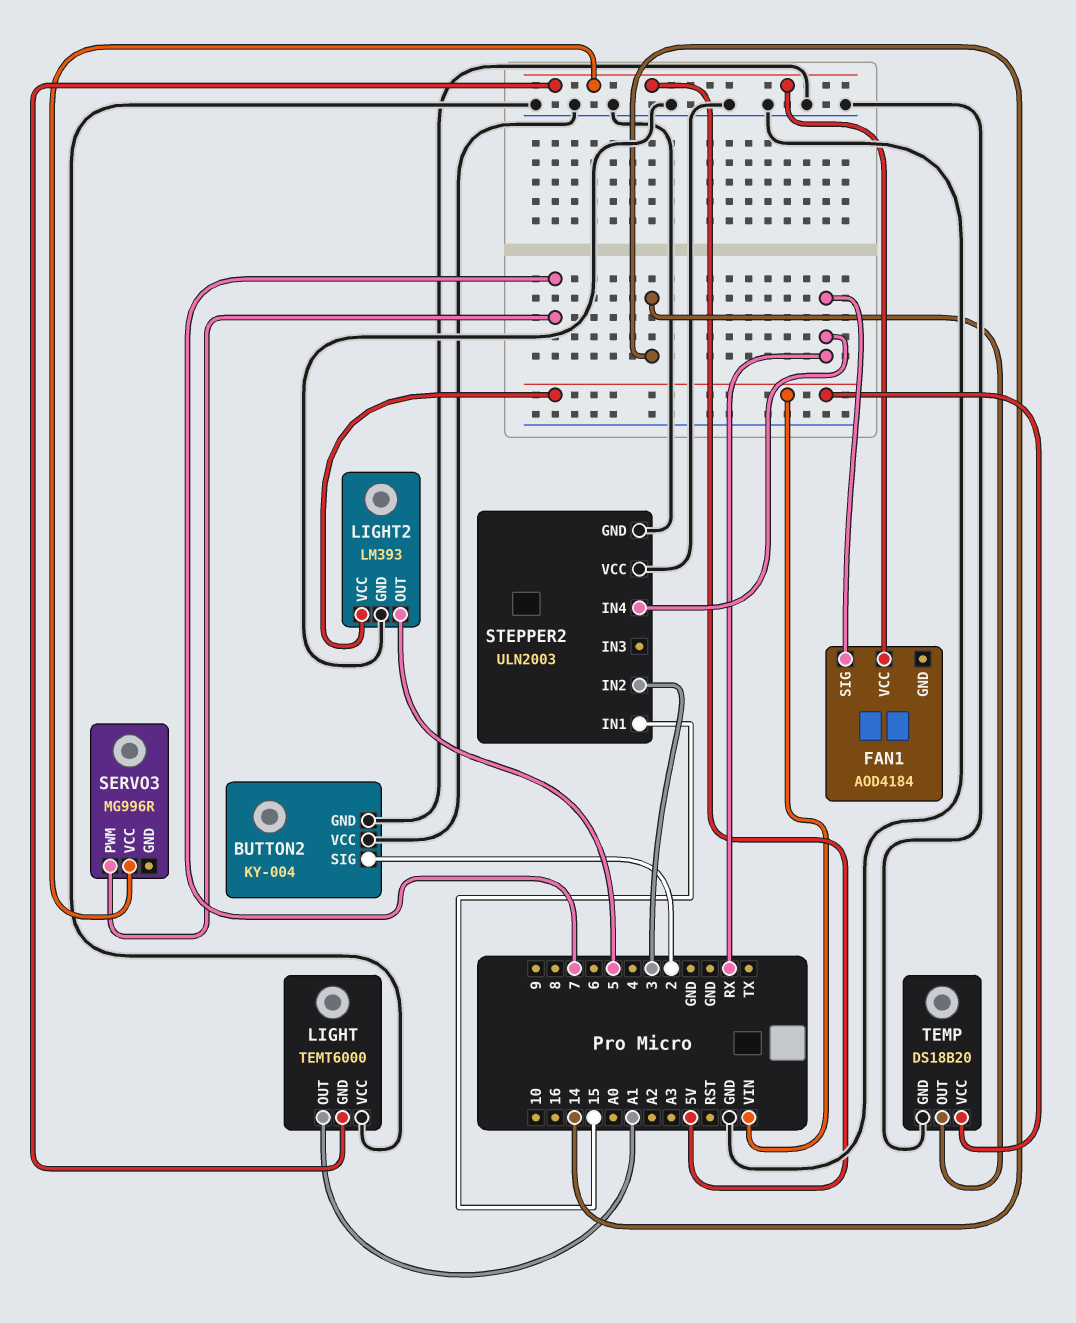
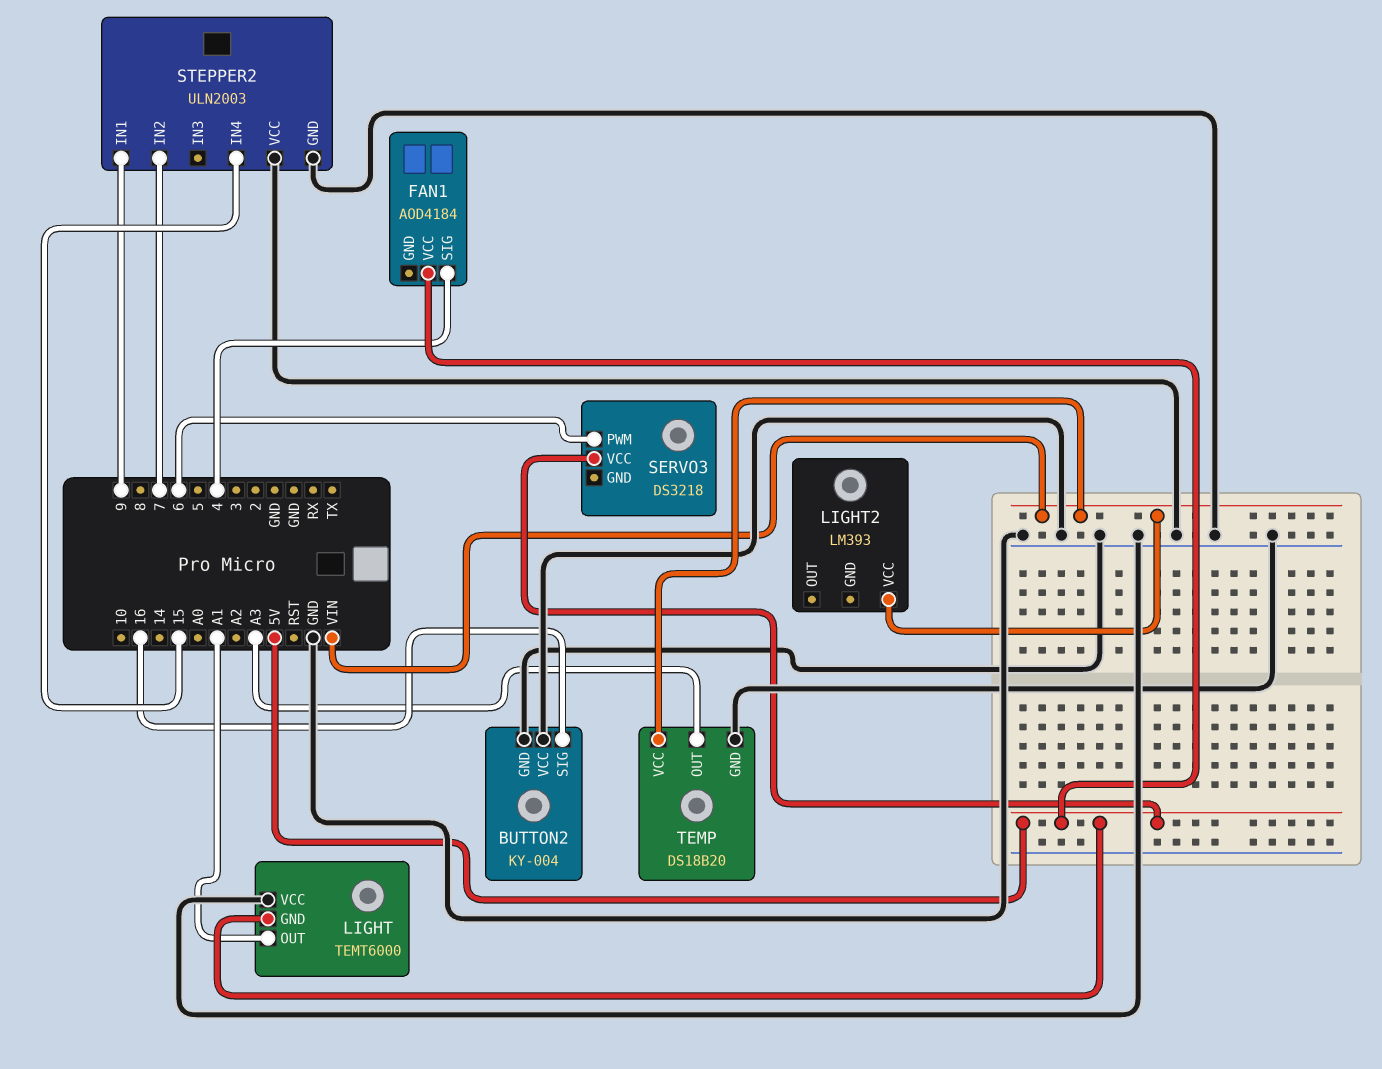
BUTTON2 pin SIG: 2 -> 16
FAN1 pin SIG: RX -> 4
LIGHT2 pin GND: GND -> none
LIGHT2 pin OUT: 5 -> none
SERVO3: MG996R -> DS3218
SERVO3 pin PWM: 7 -> 6
STEPPER2 pin IN1: 15 -> 9
STEPPER2 pin IN2: 3 -> 7
STEPPER2 pin IN4: RX -> 15
TEMP pin OUT: 14 -> A3

